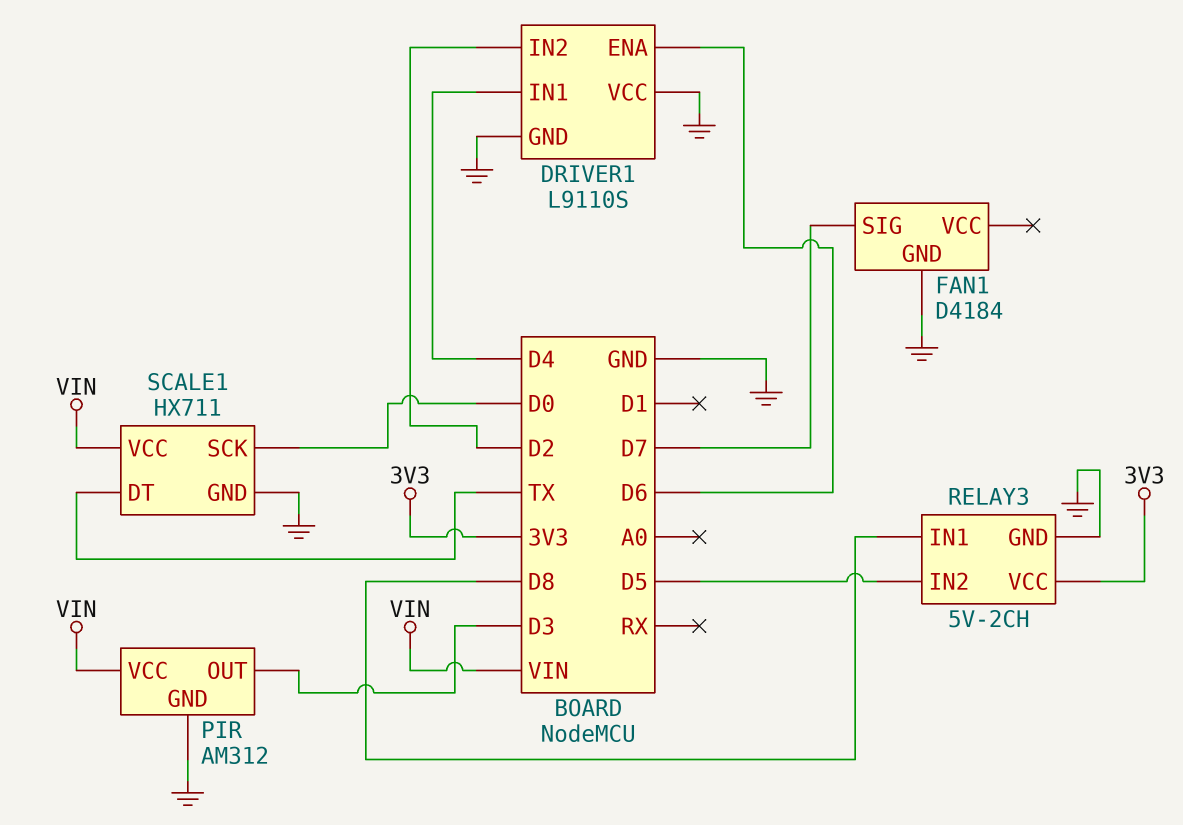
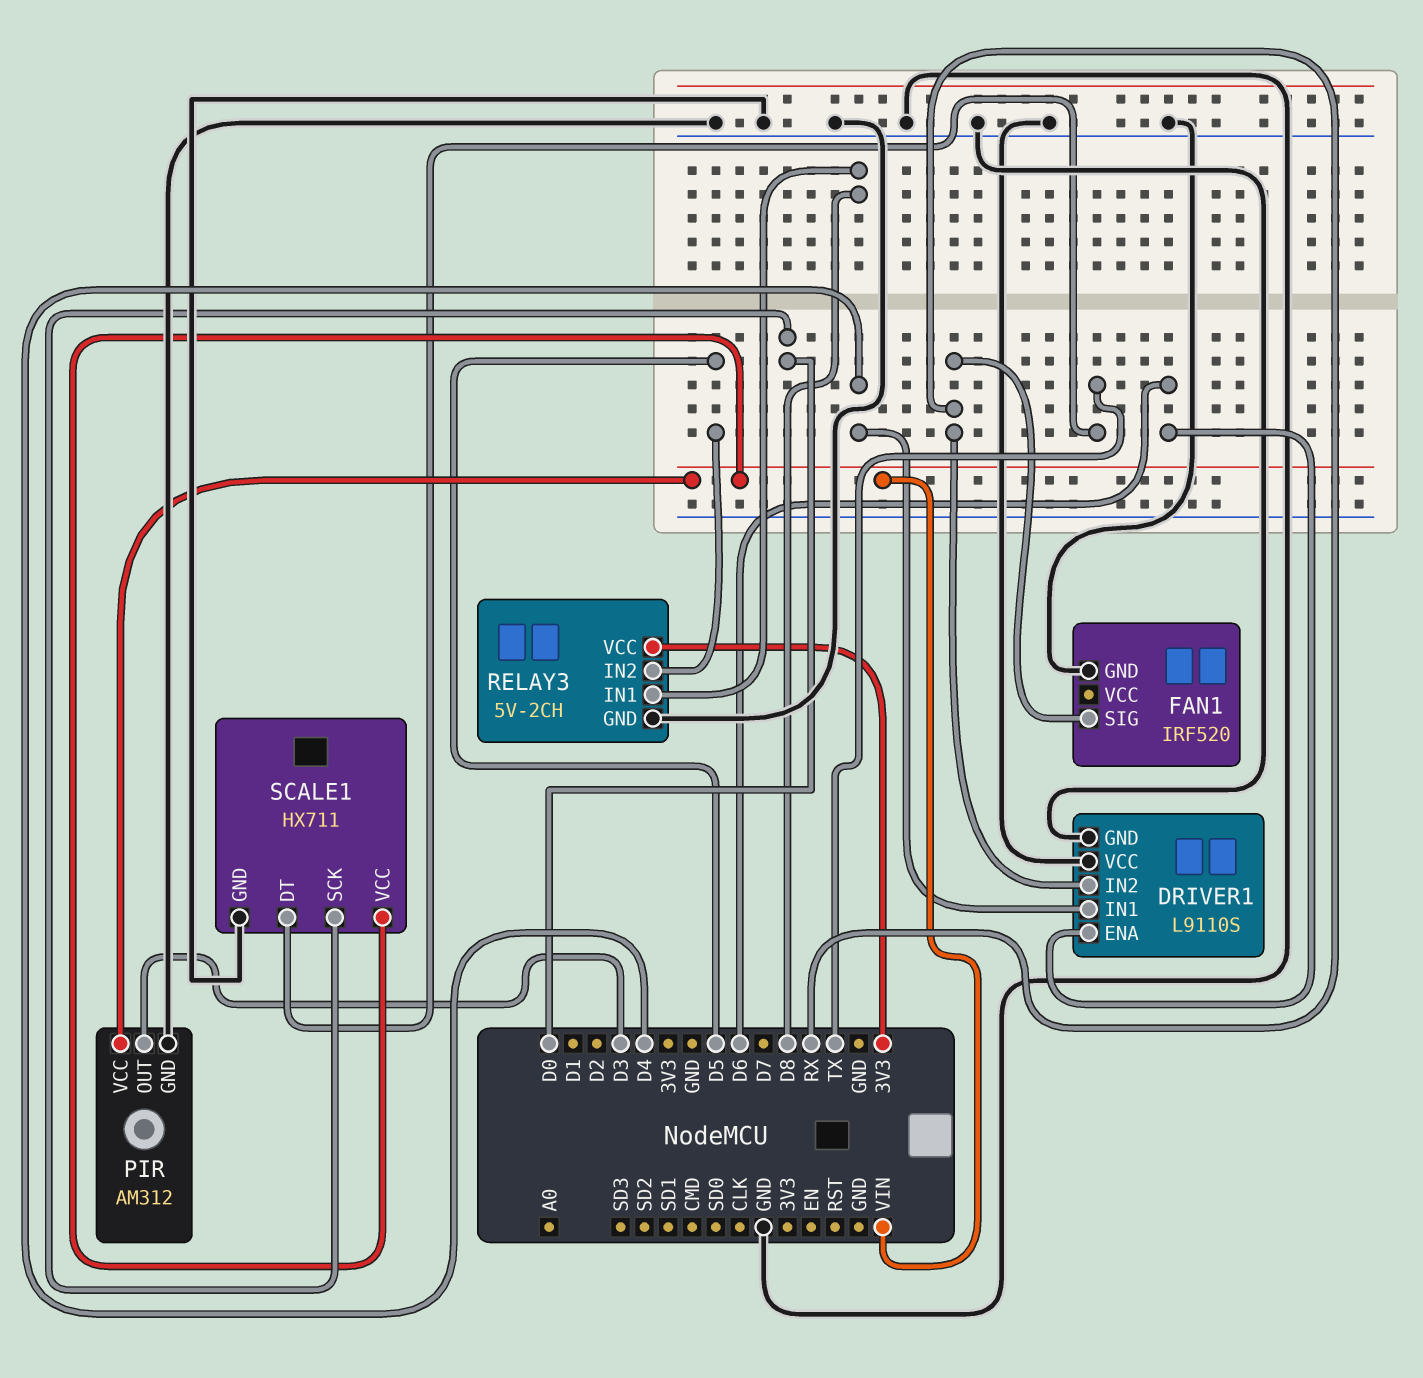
DRIVER1 pin IN2: D2 -> RX
FAN1: D4184 -> IRF520
FAN1 pin SIG: D7 -> RX

